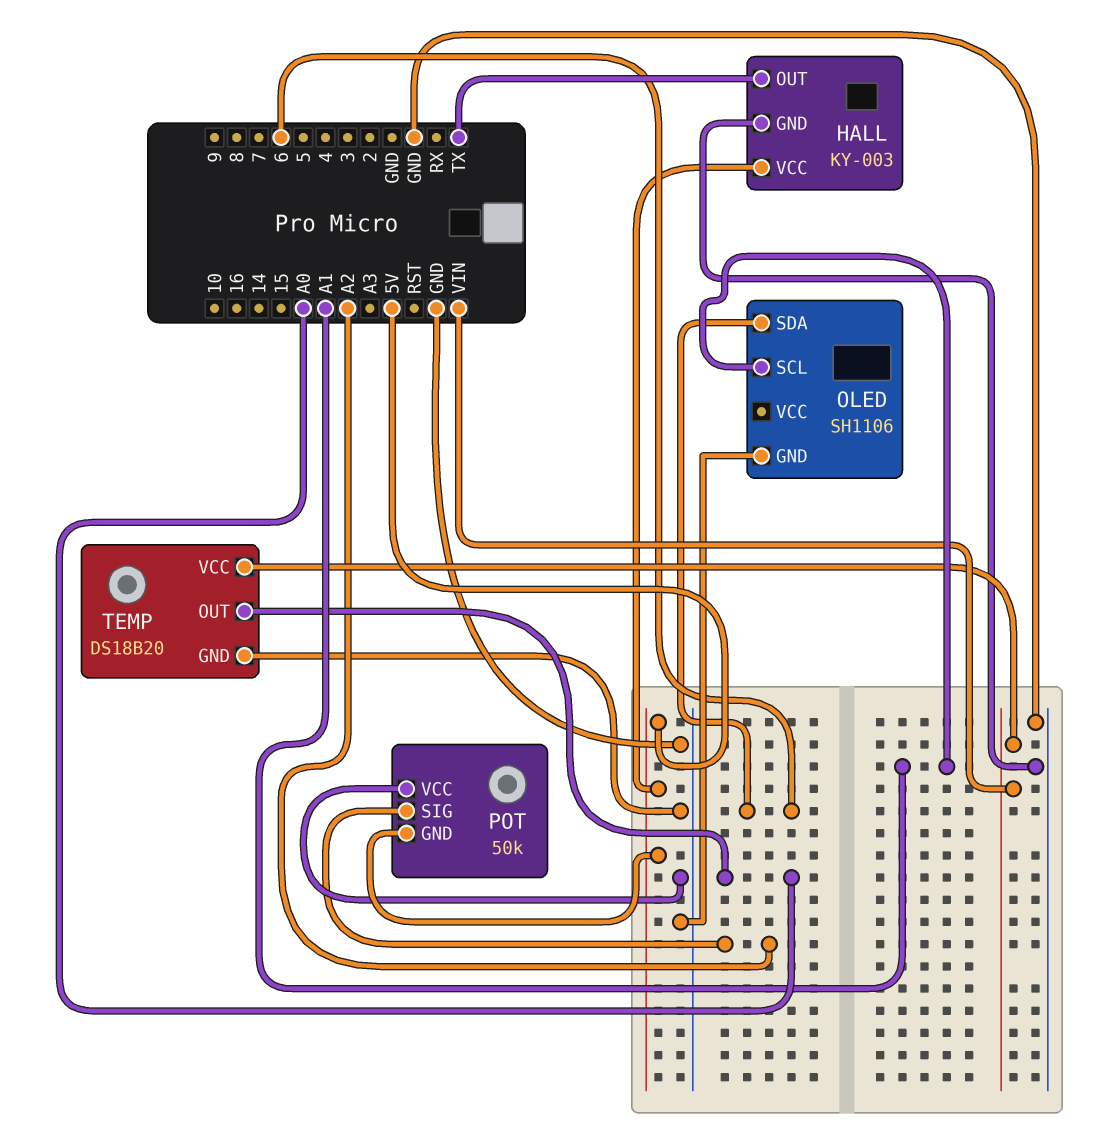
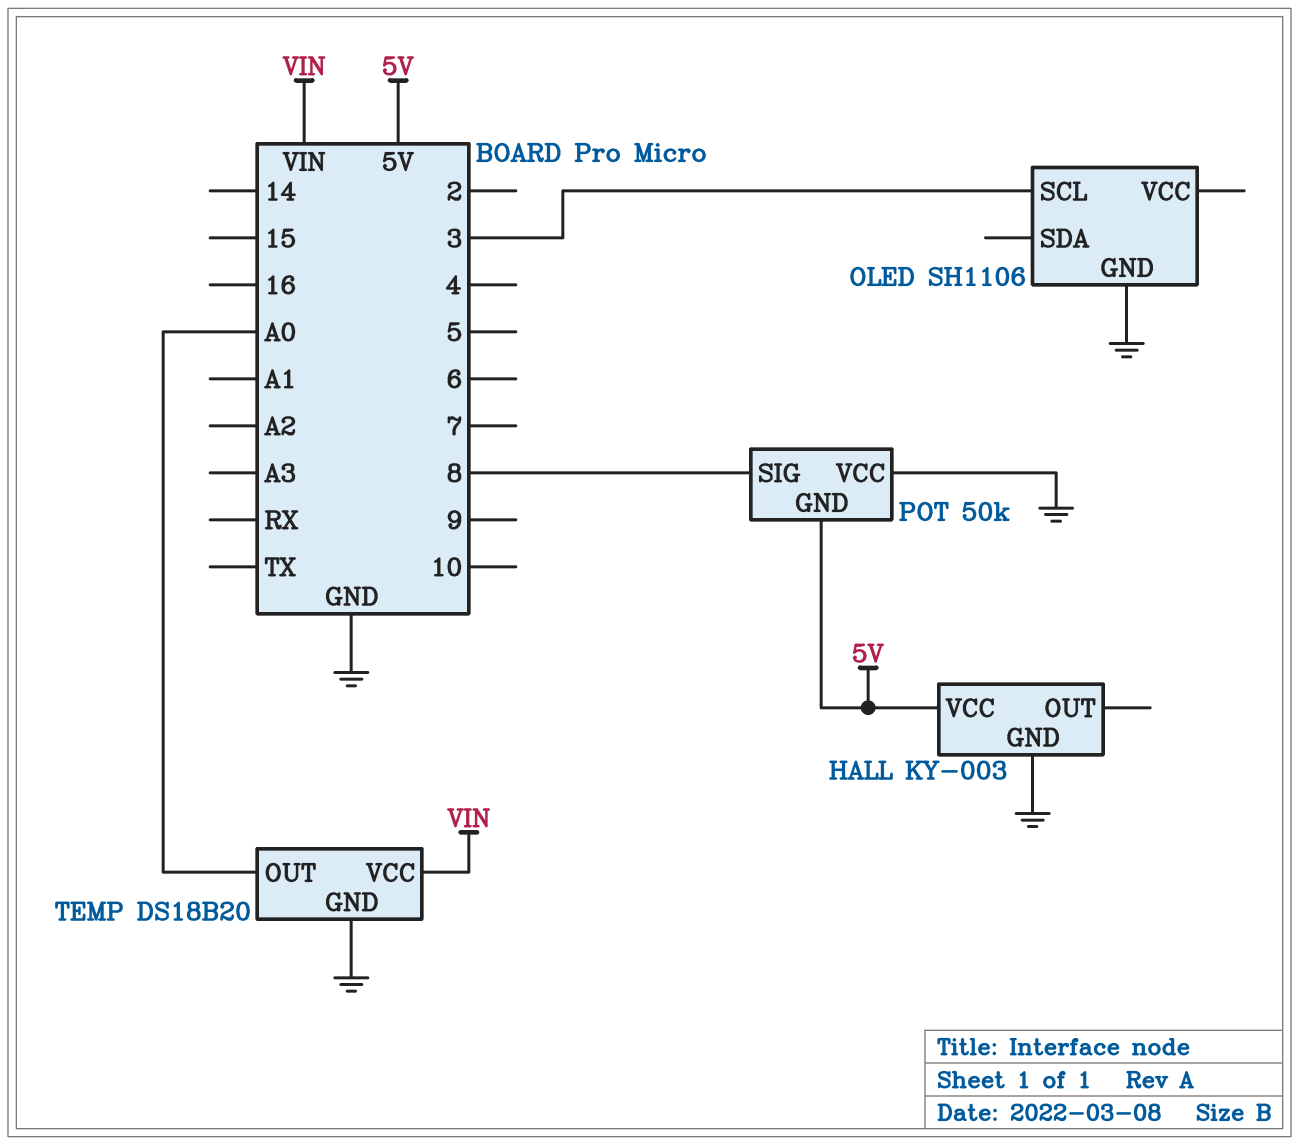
HALL pin OUT: TX -> none
OLED pin SCL: A1 -> 3
OLED pin SDA: 6 -> none
POT pin SIG: A2 -> 8

